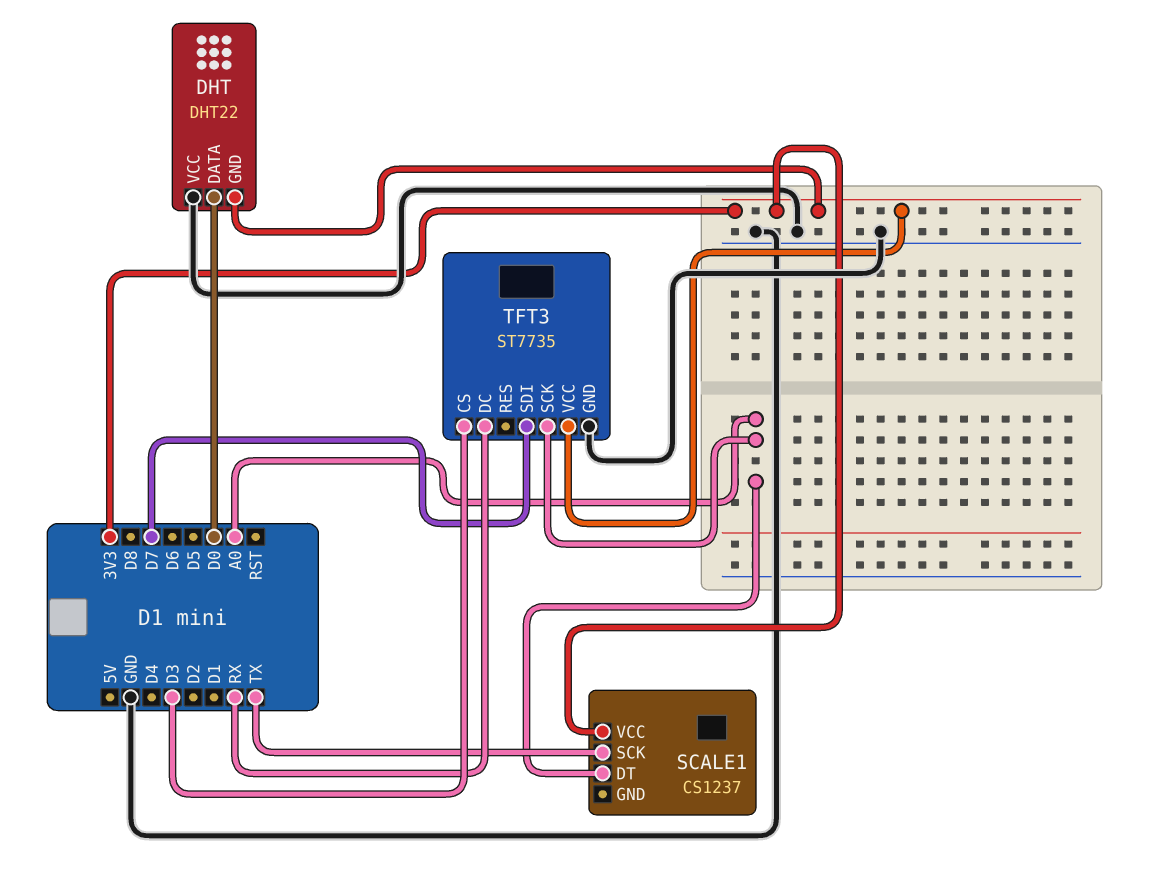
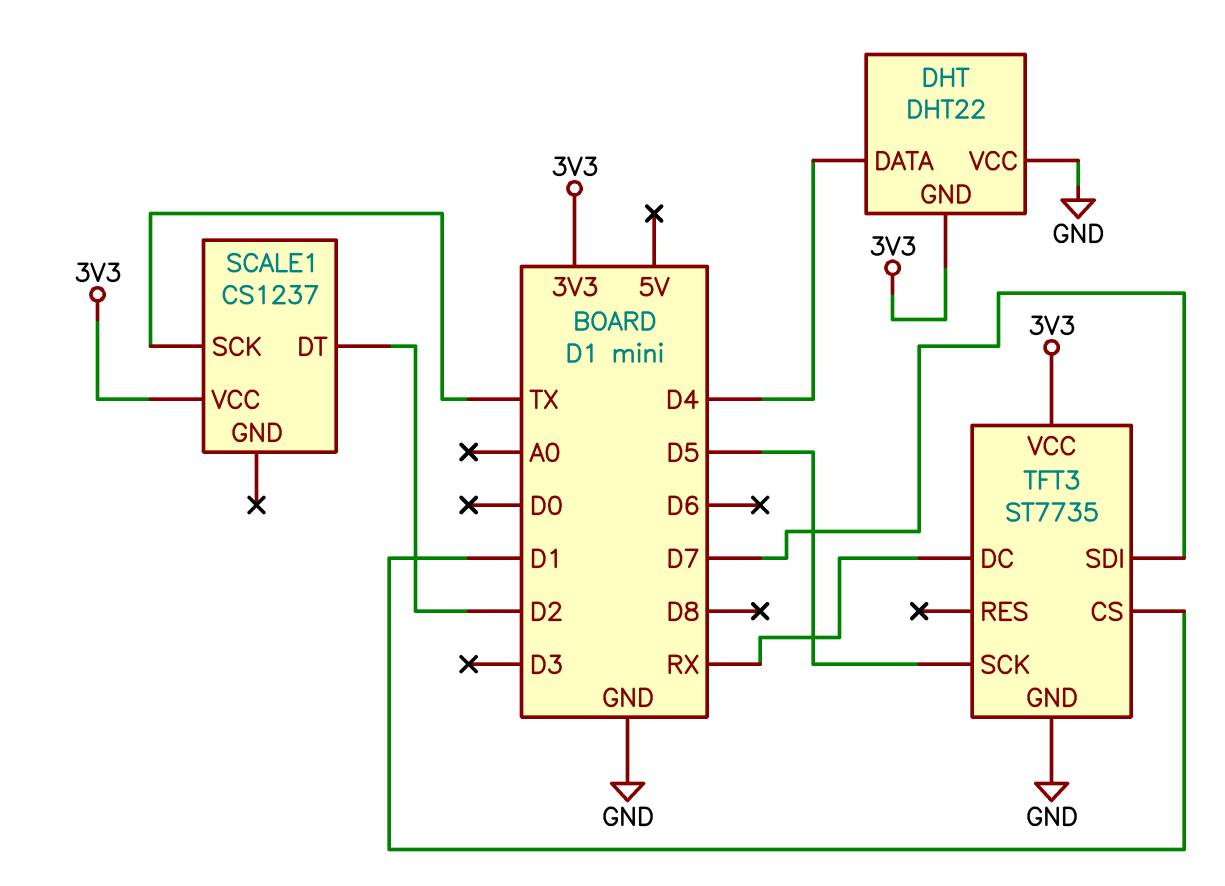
DHT pin DATA: D0 -> D4
SCALE1 pin DT: A0 -> D2
TFT3 pin CS: D3 -> D1
TFT3 pin SCK: A0 -> D5

